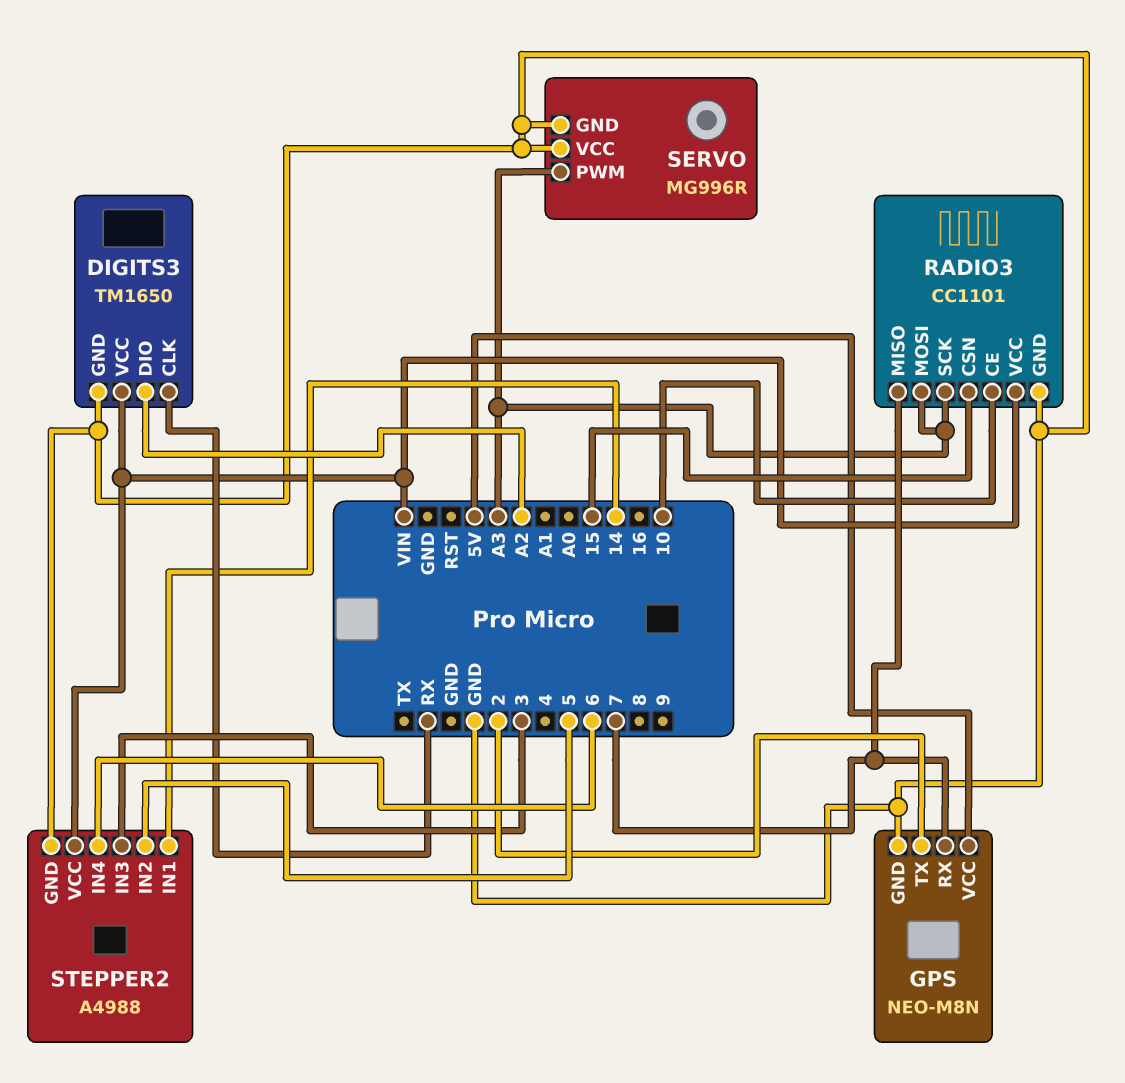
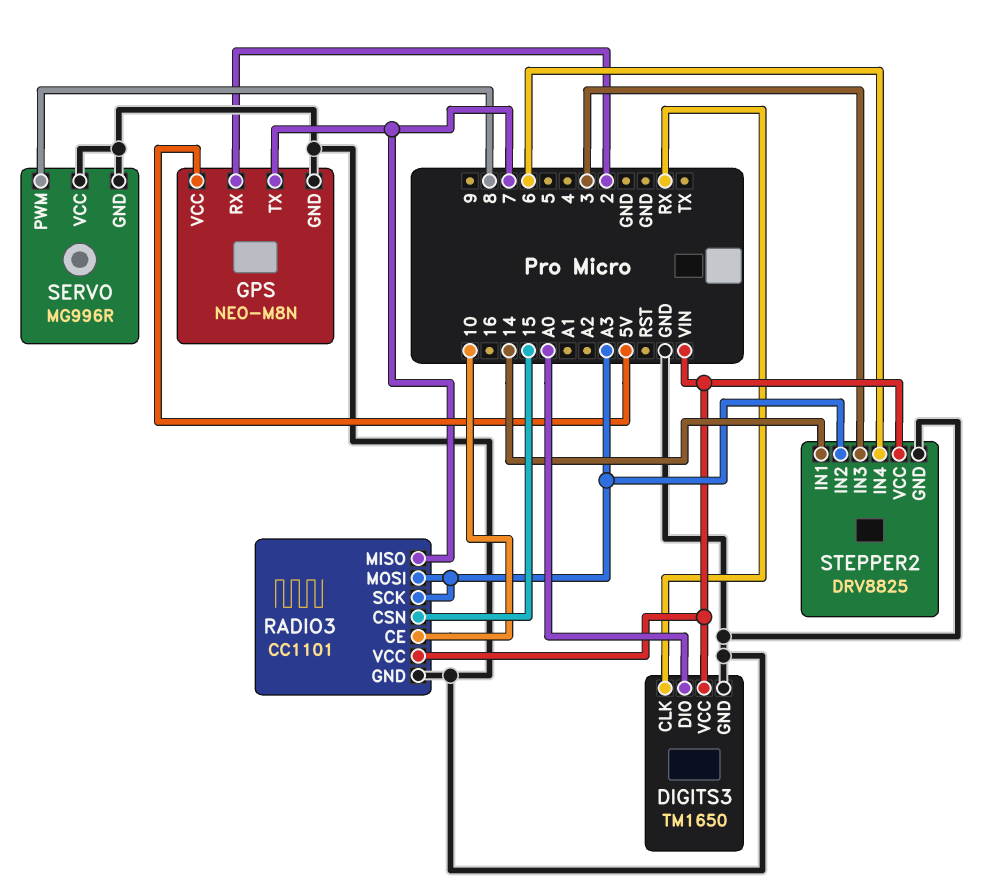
DIGITS3 pin DIO: A2 -> A0
GPS pin RX: 7 -> 2
GPS pin TX: 2 -> 7
SERVO pin PWM: A3 -> 8
STEPPER2: A4988 -> DRV8825
STEPPER2 pin IN2: 5 -> A3

